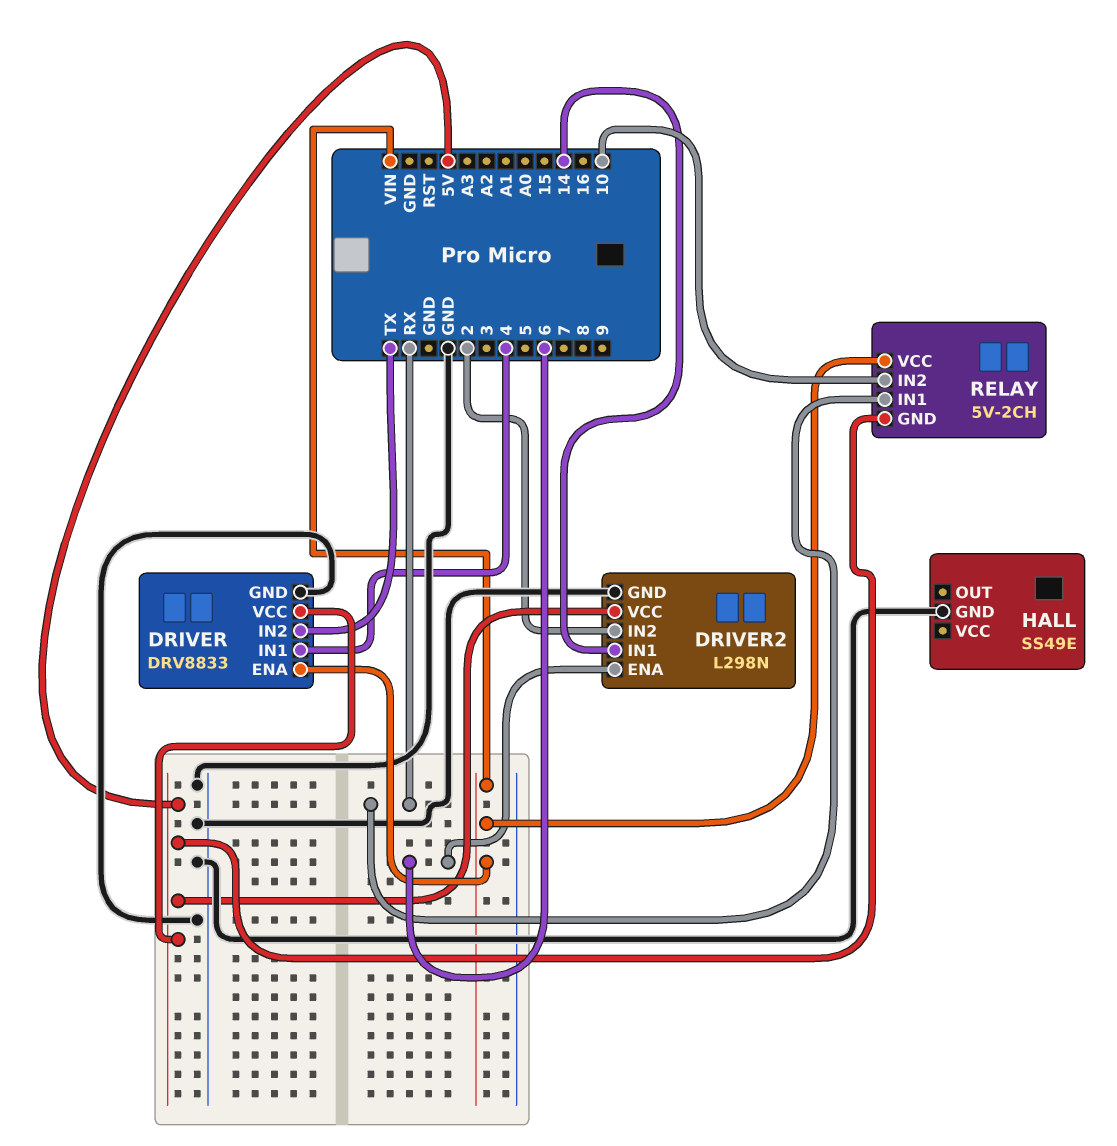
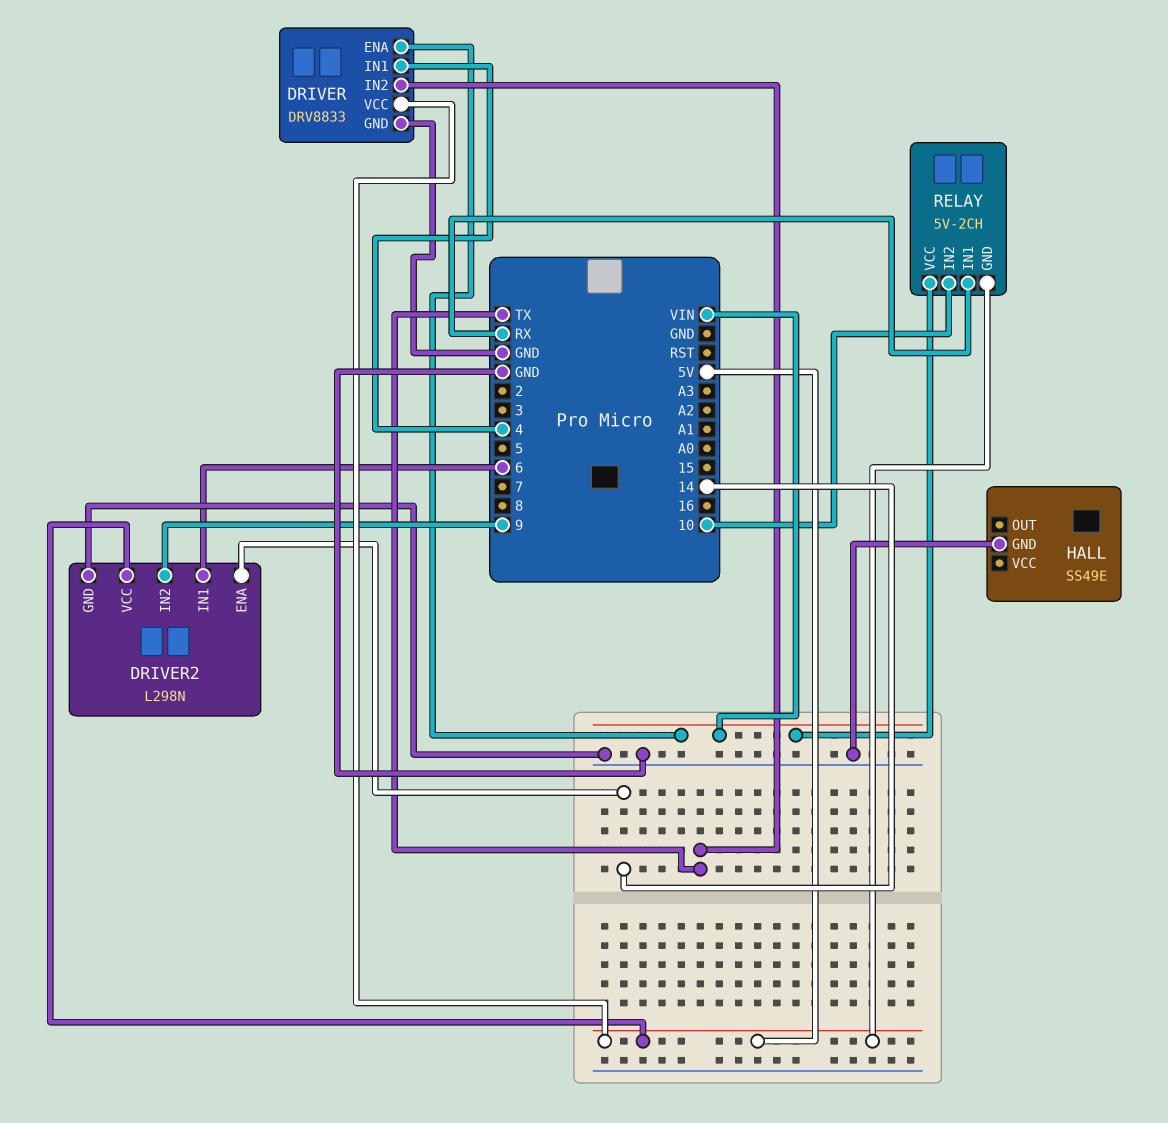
DRIVER2 pin ENA: 6 -> 14
DRIVER2 pin IN1: 14 -> 6
DRIVER2 pin IN2: 2 -> 9

